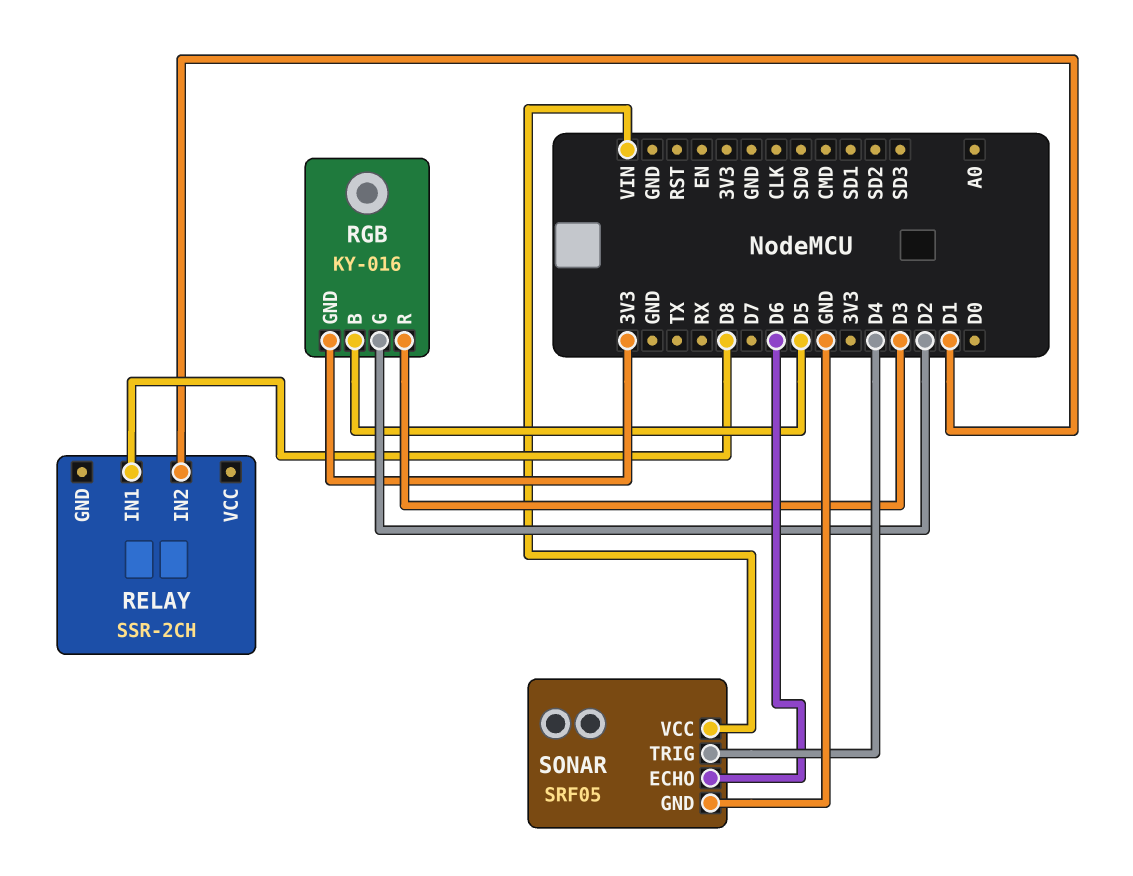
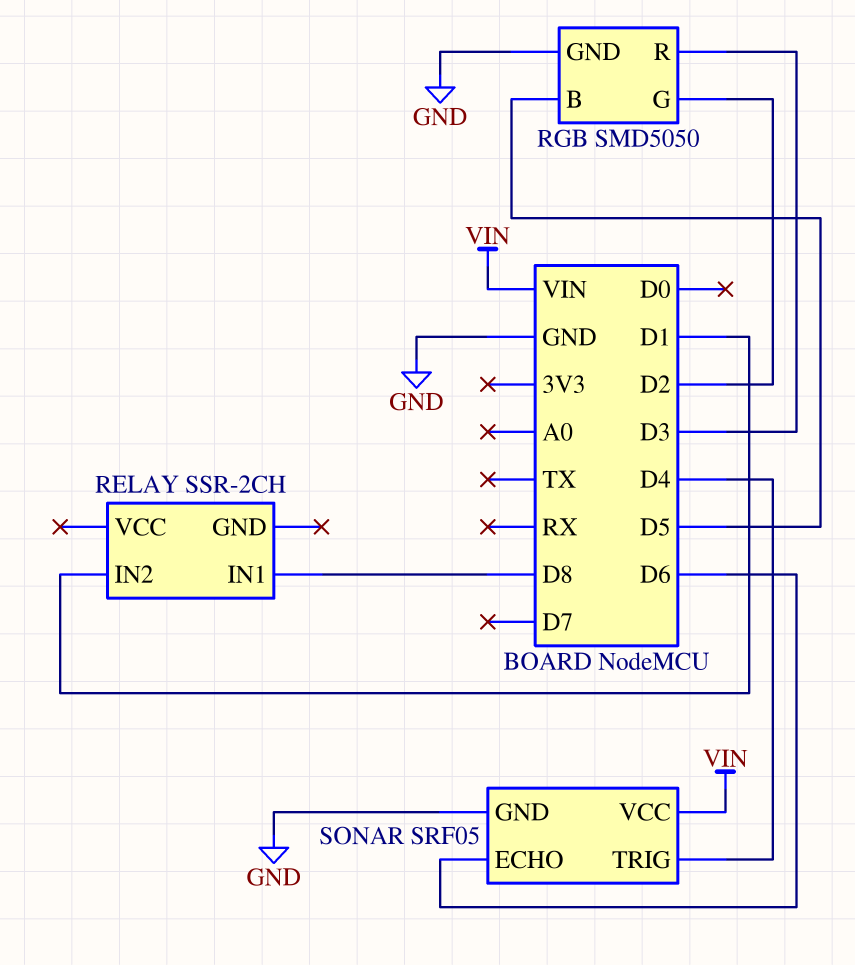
RGB: KY-016 -> SMD5050
RGB pin GND: 3V3 -> GND

